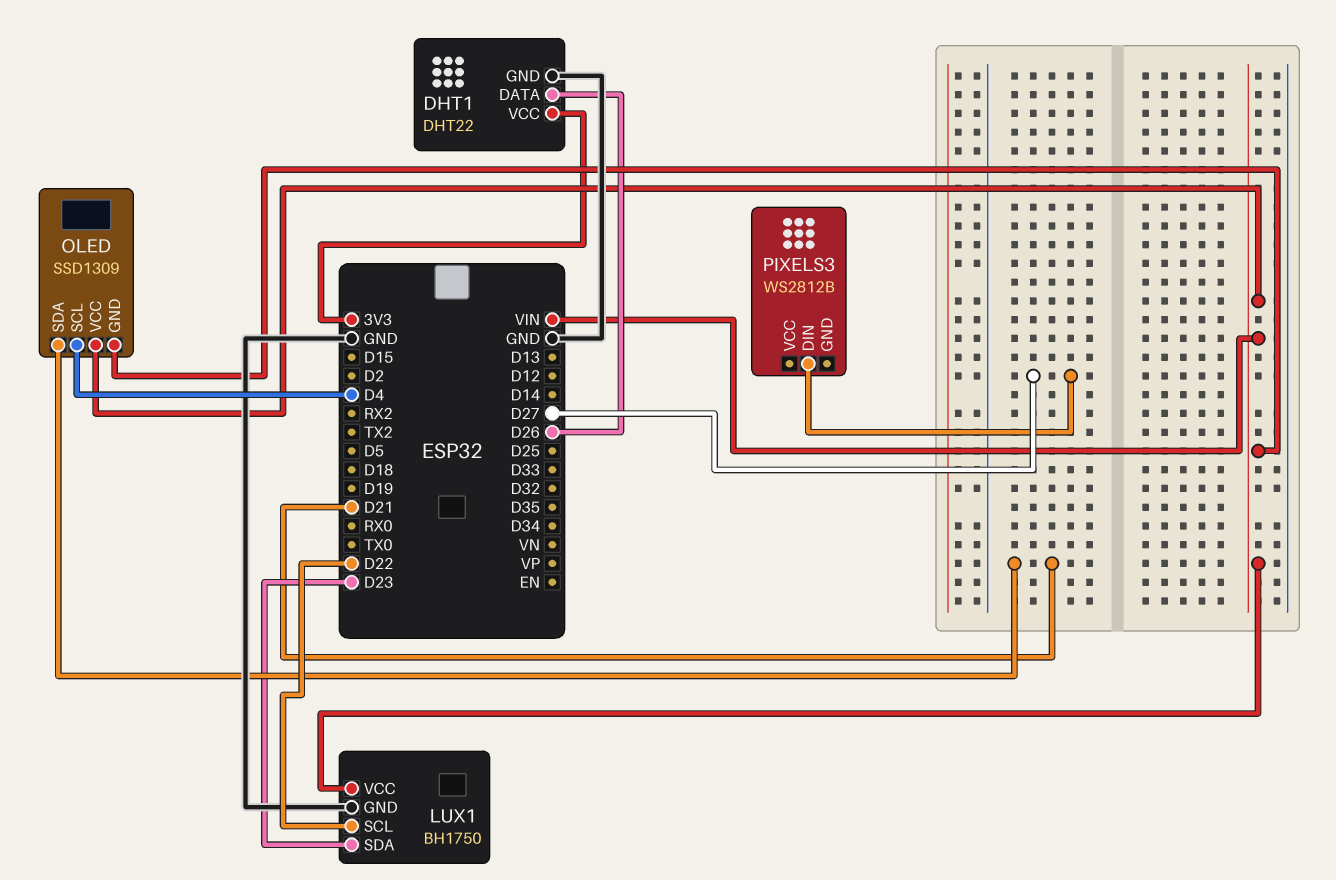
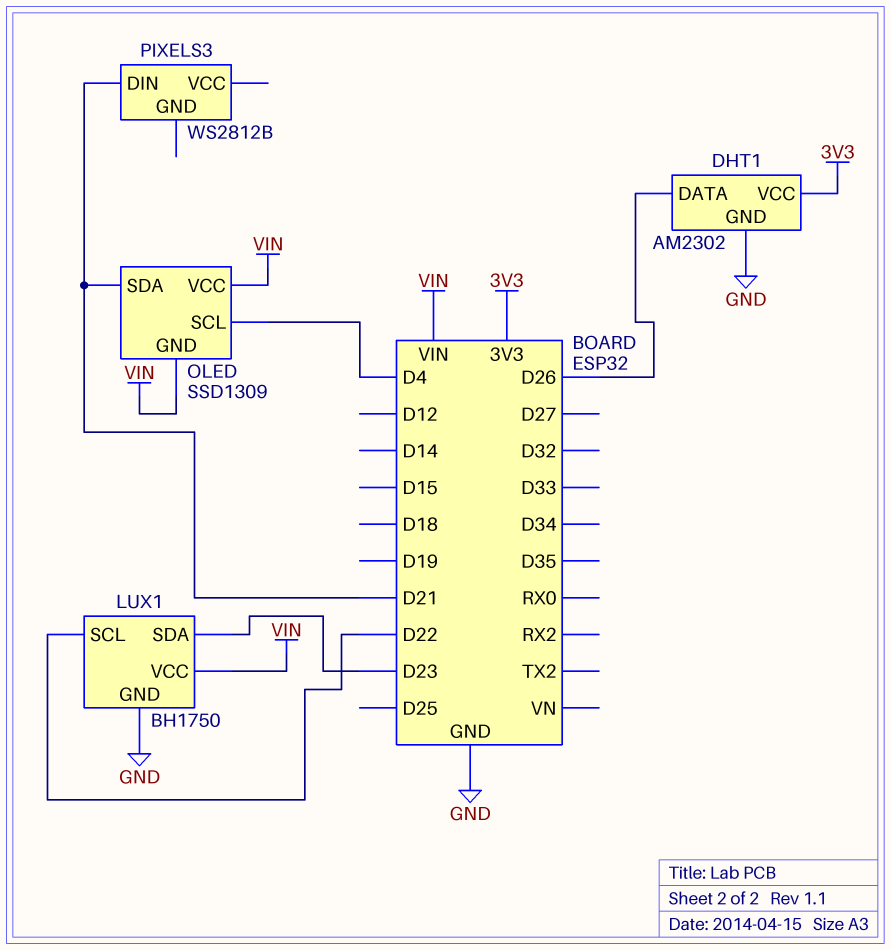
DHT1: DHT22 -> AM2302
PIXELS3 pin DIN: D27 -> D21

